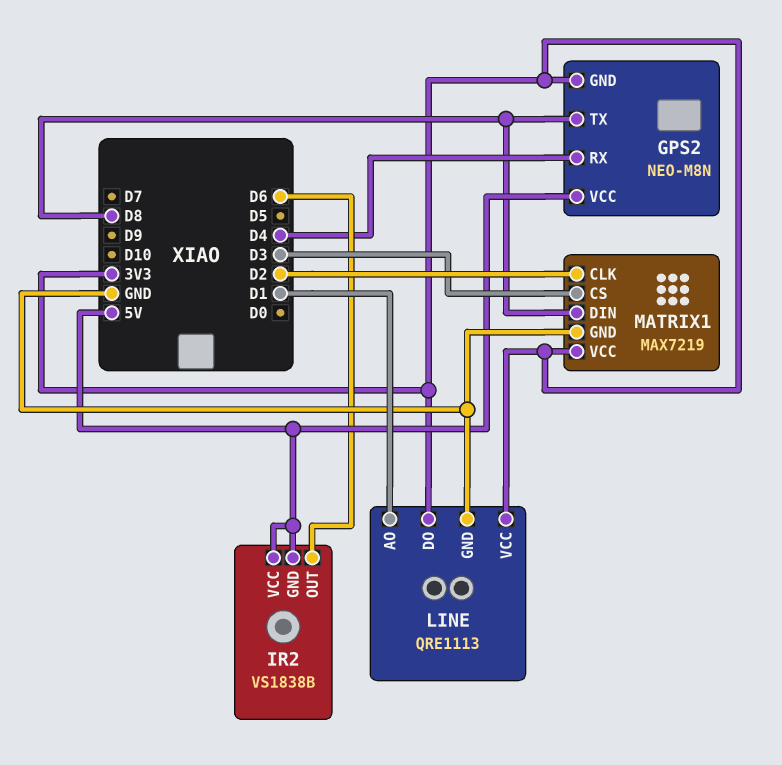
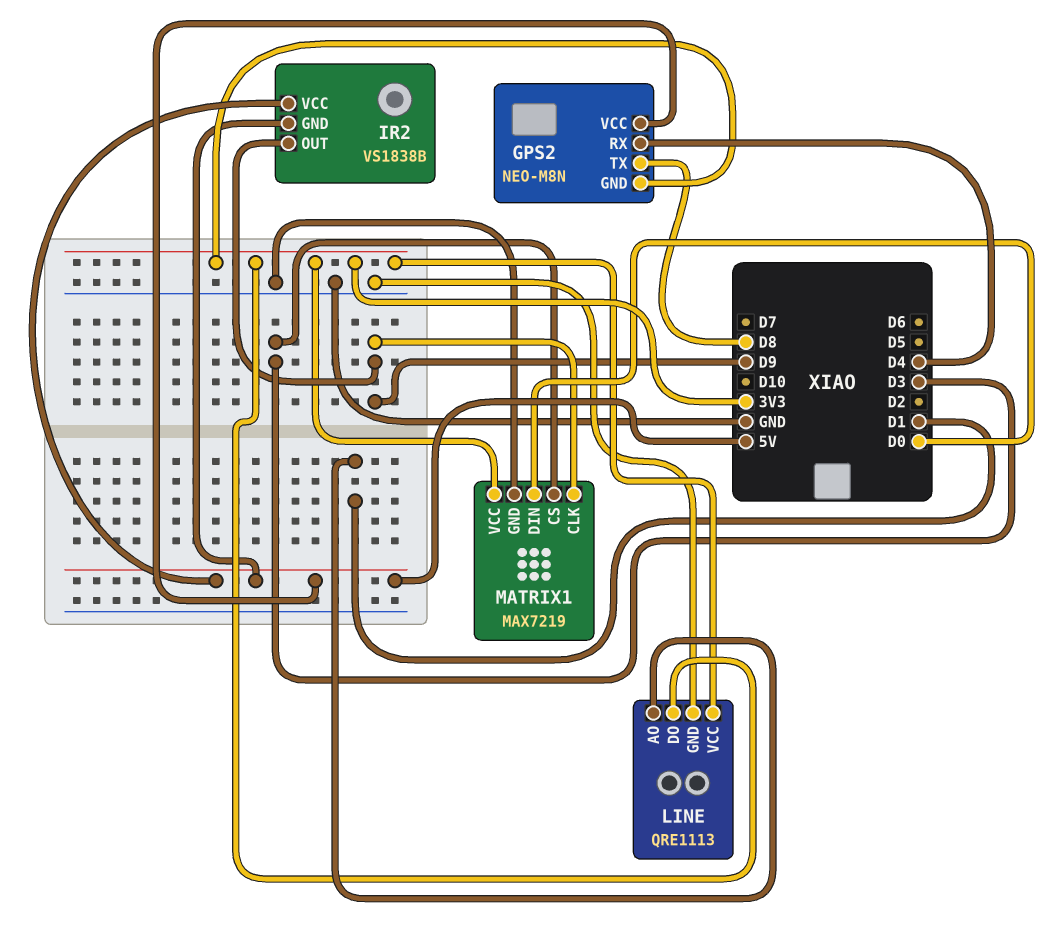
IR2 pin OUT: D6 -> D9
MATRIX1 pin CLK: D2 -> D9
MATRIX1 pin DIN: D8 -> D0

